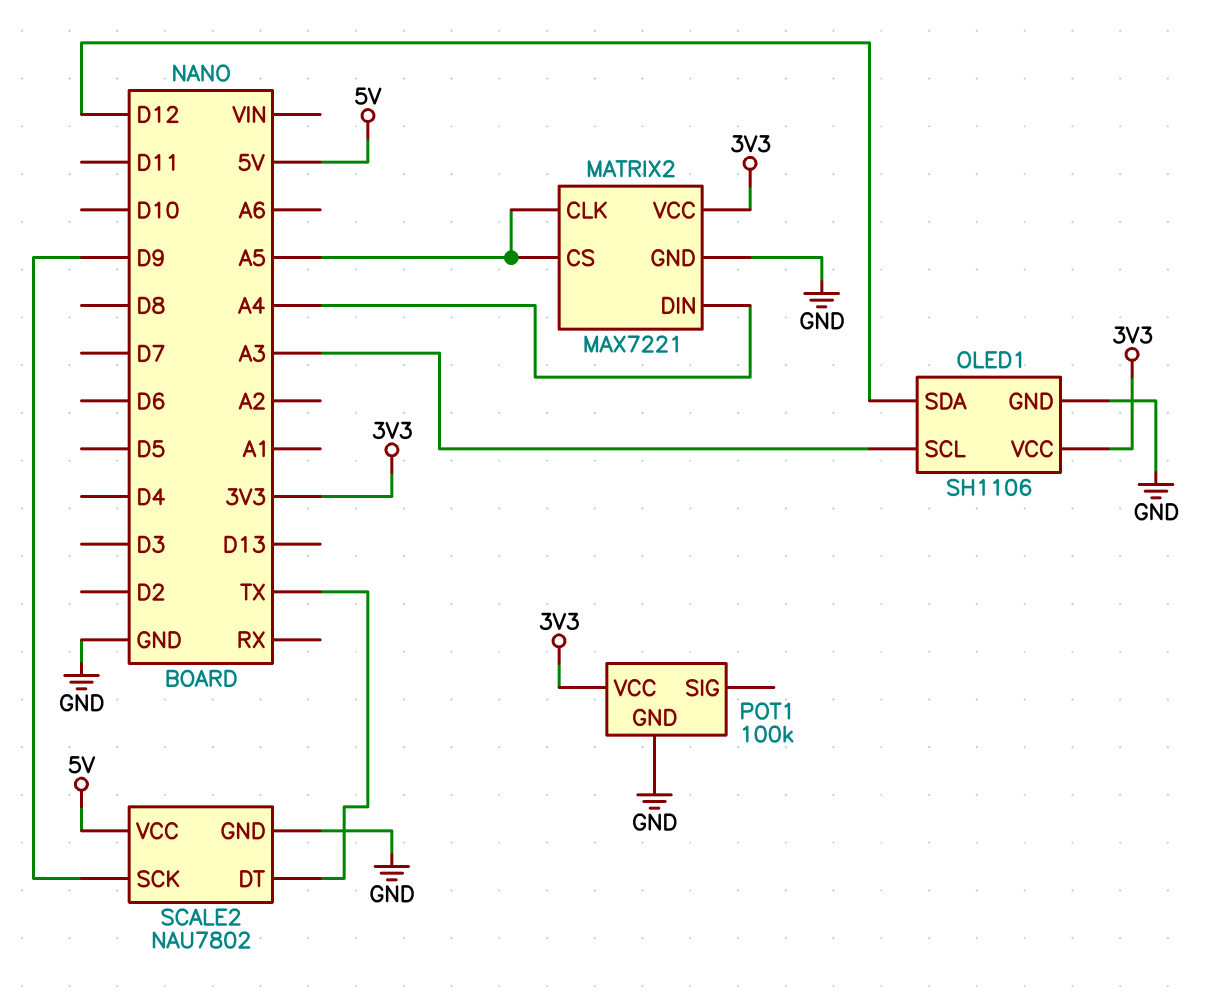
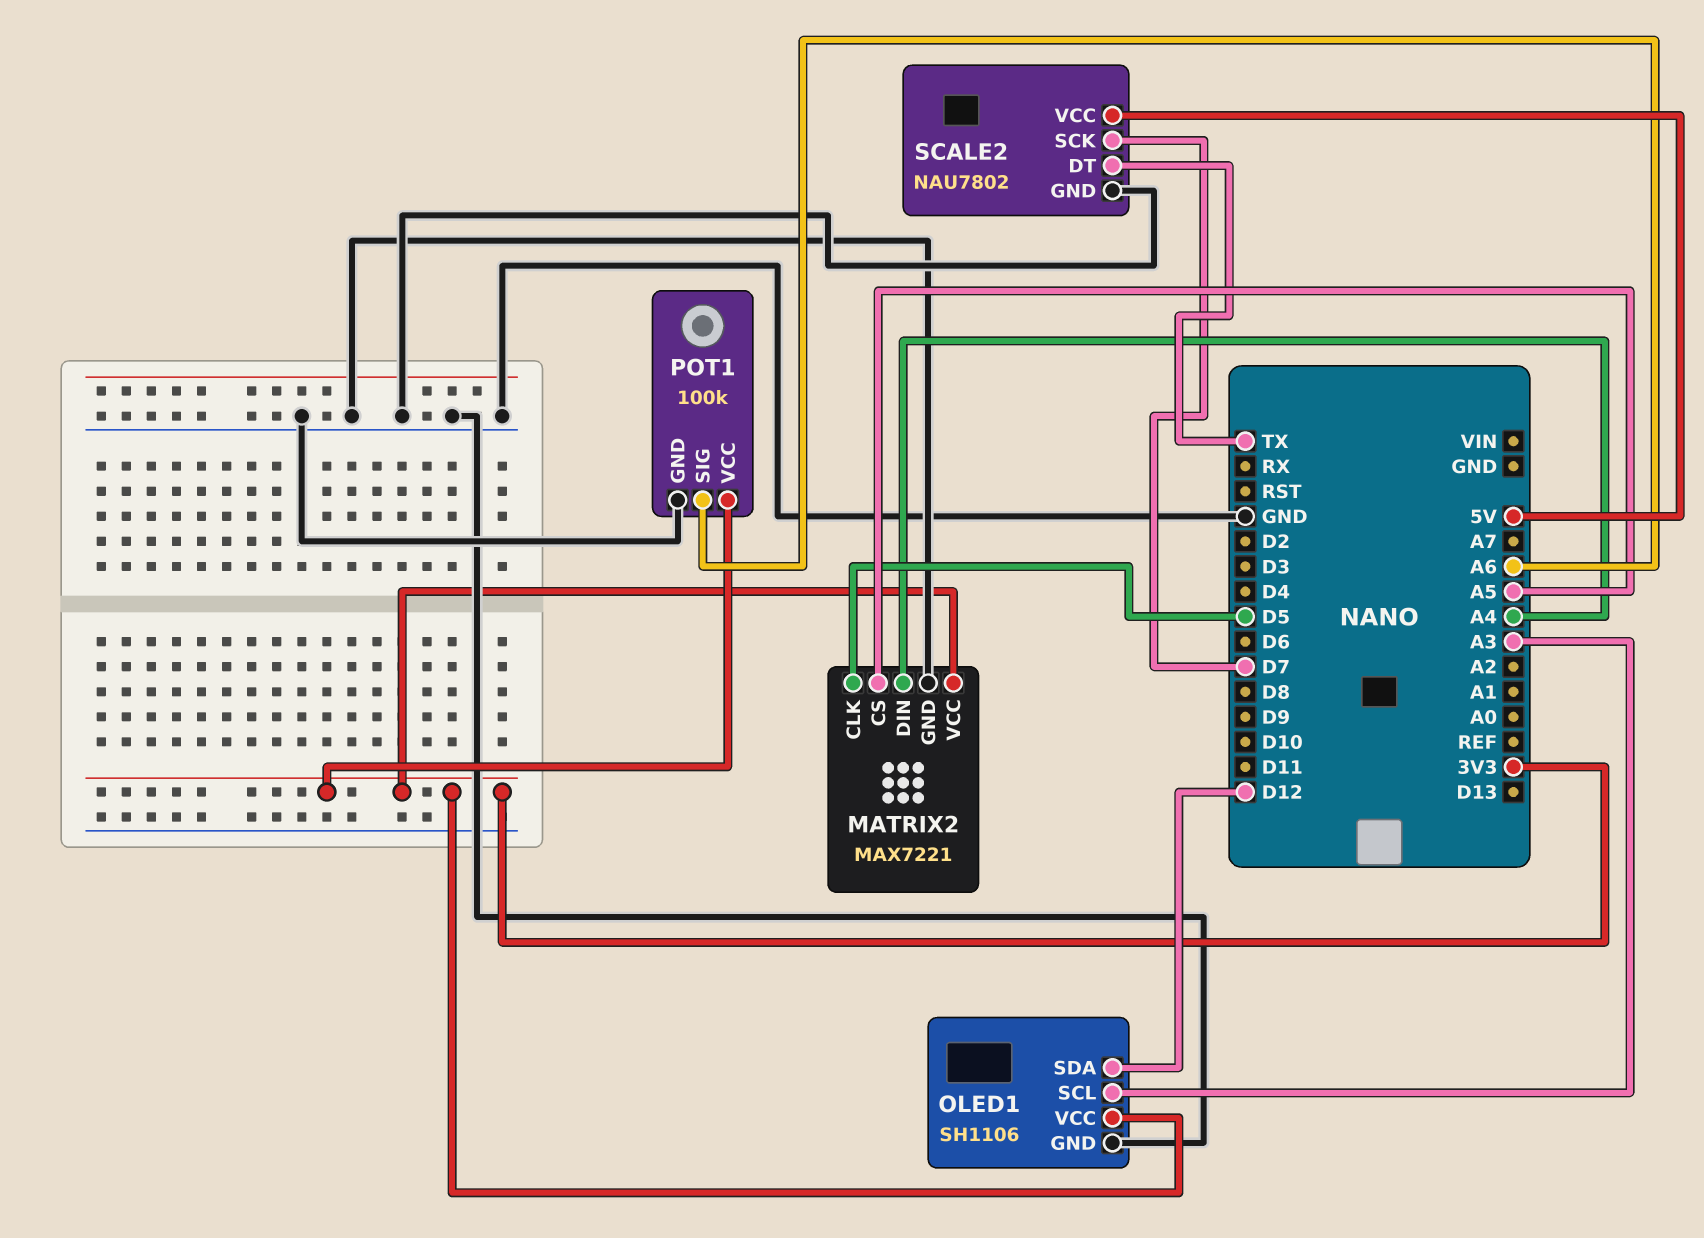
MATRIX2 pin CLK: A5 -> D5
POT1 pin SIG: none -> A6
SCALE2 pin SCK: D9 -> D7

